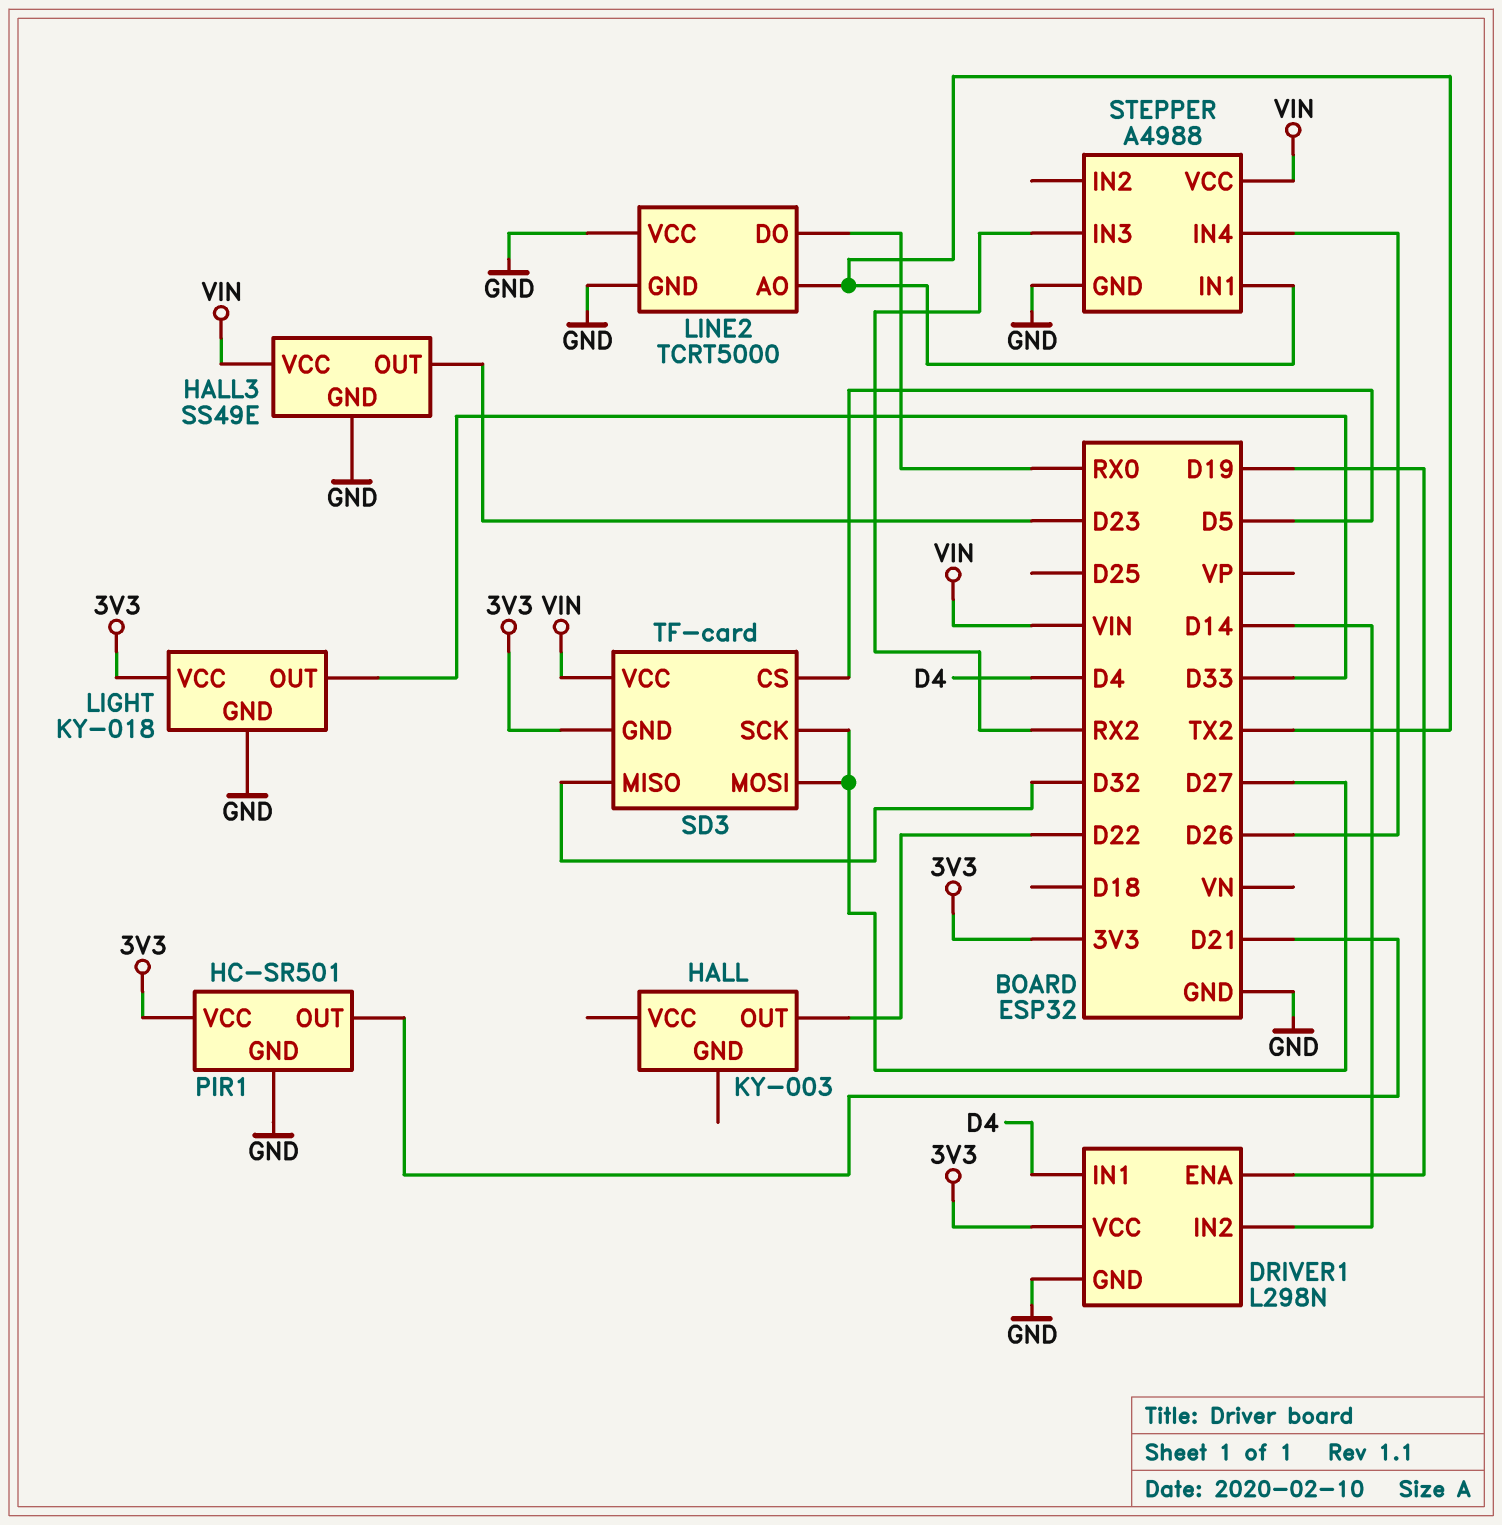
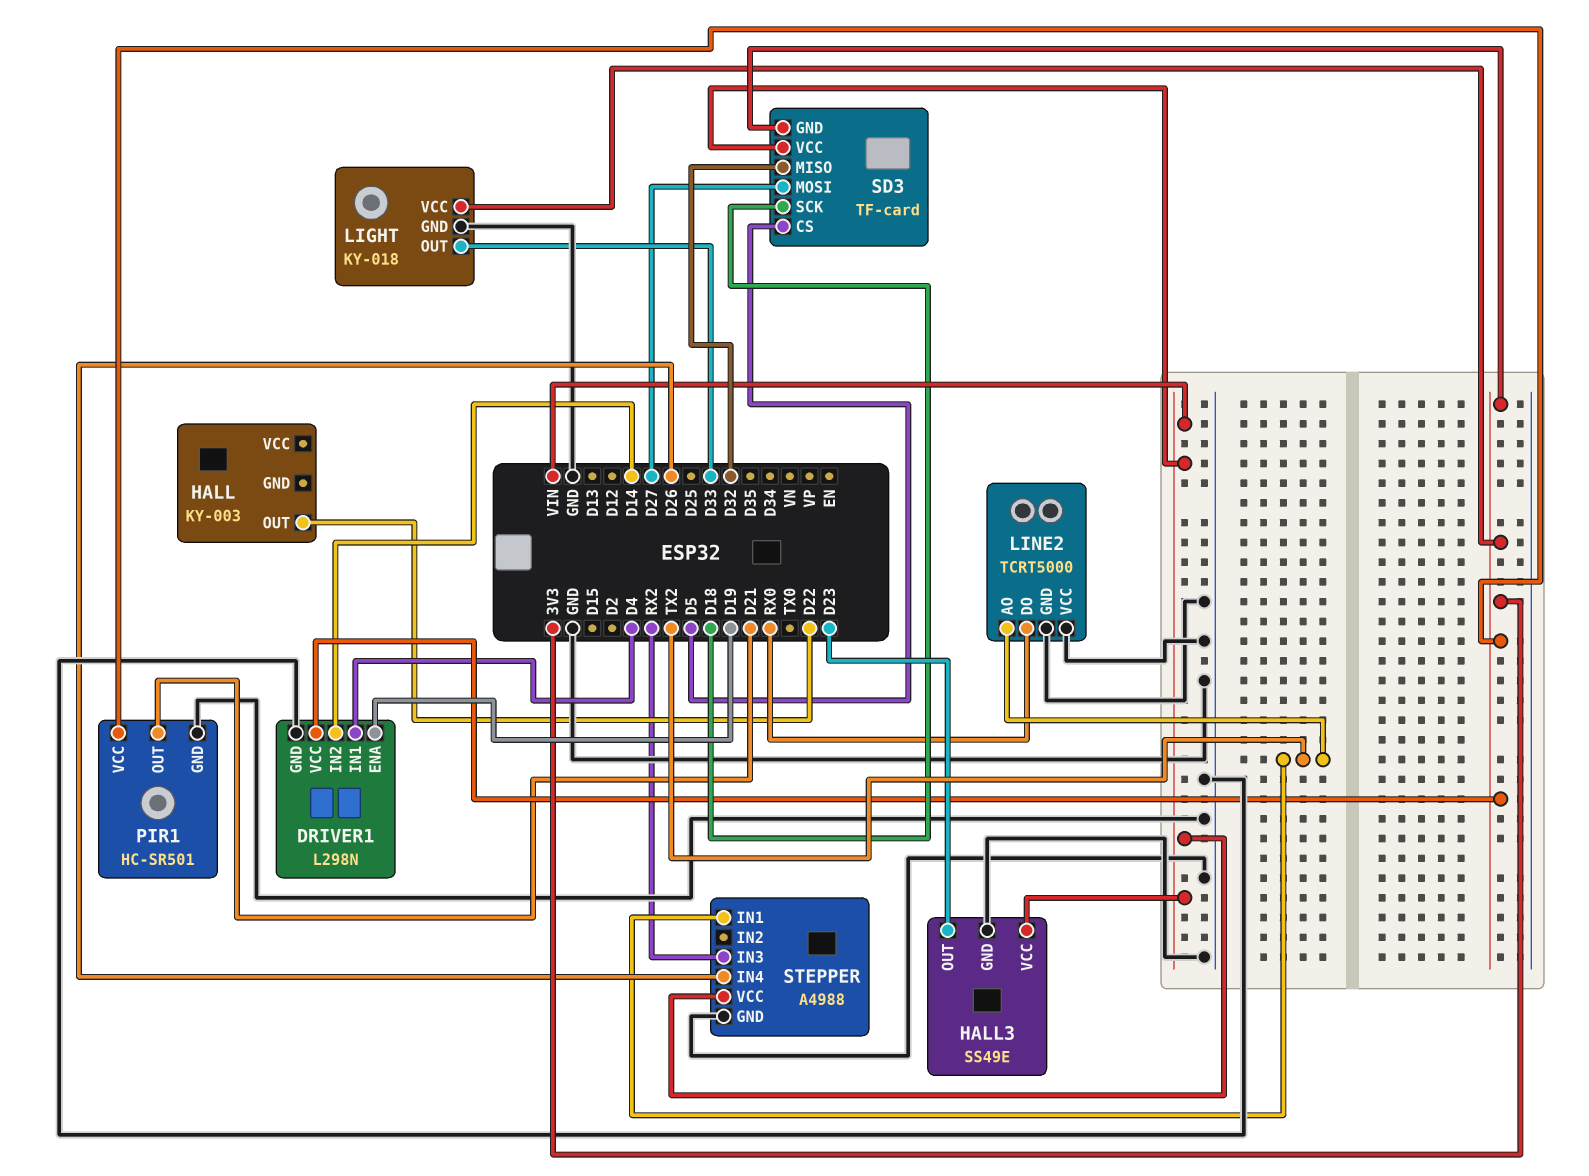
SD3 pin SCK: D27 -> D18

